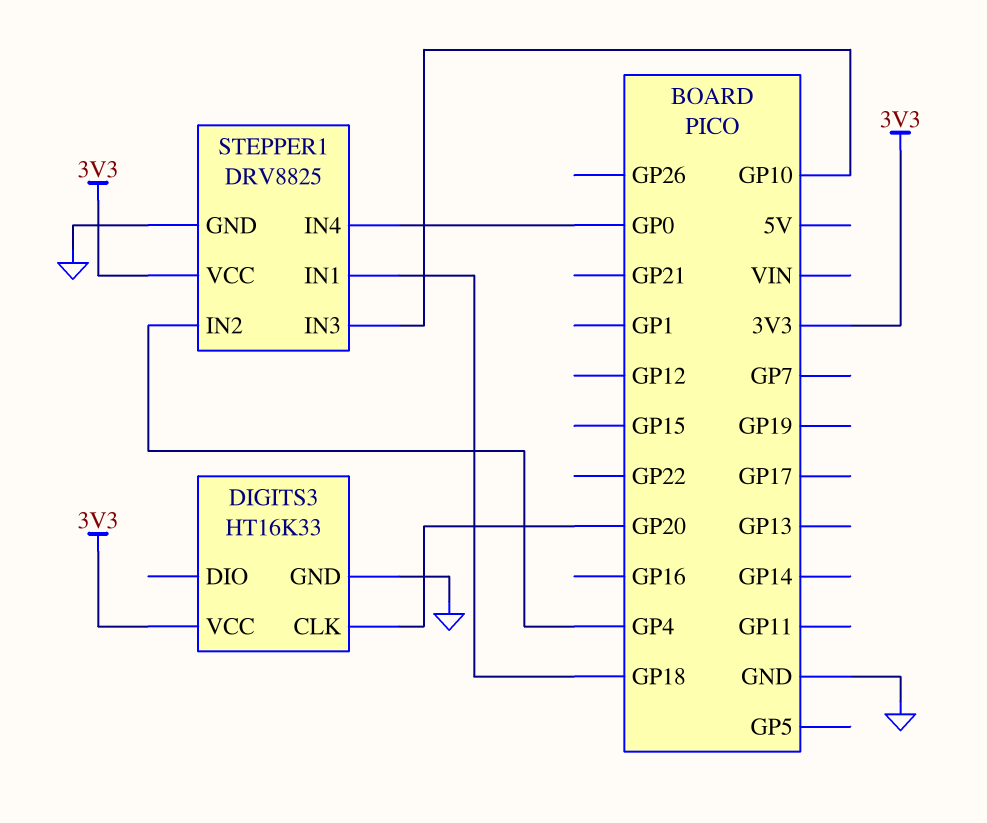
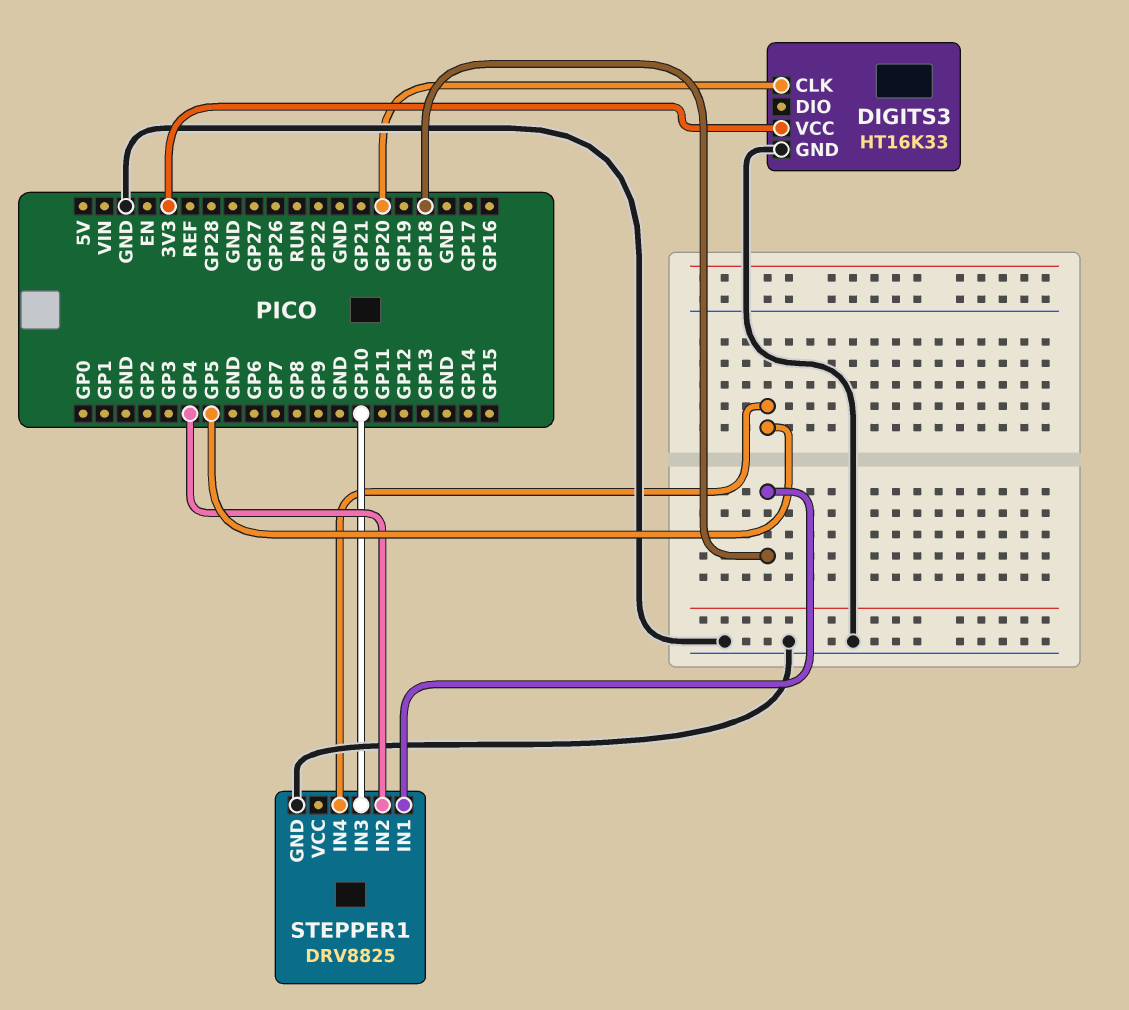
STEPPER1 pin IN4: GP0 -> GP5
STEPPER1 pin VCC: 3V3 -> none

